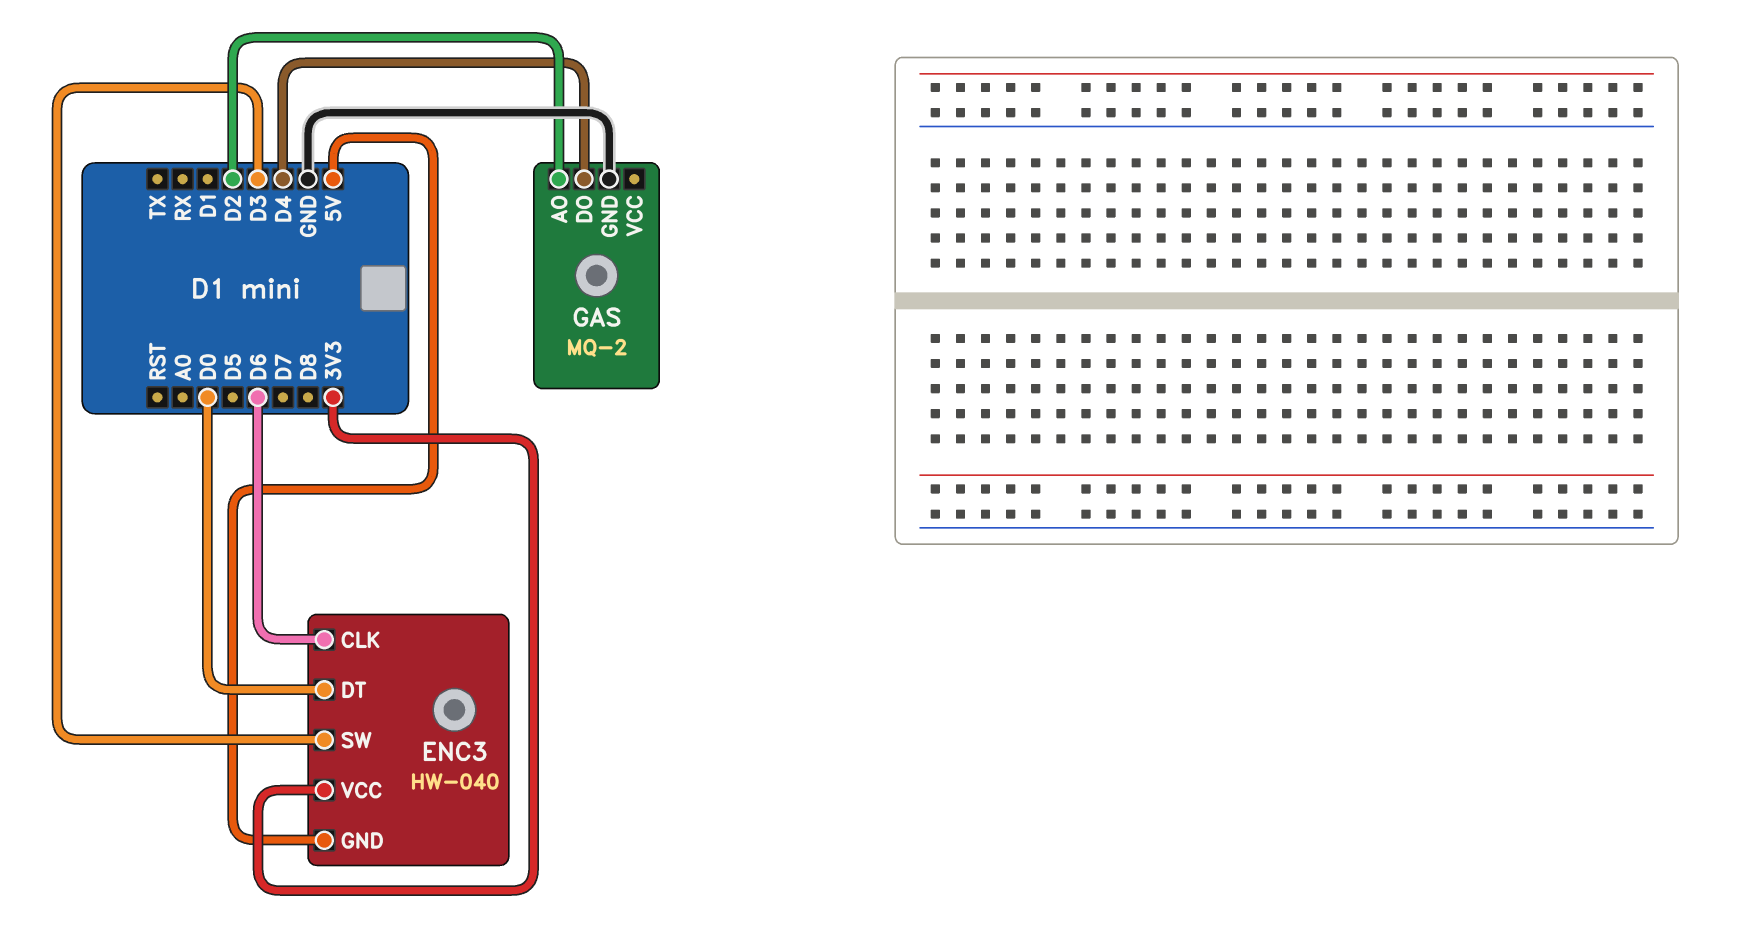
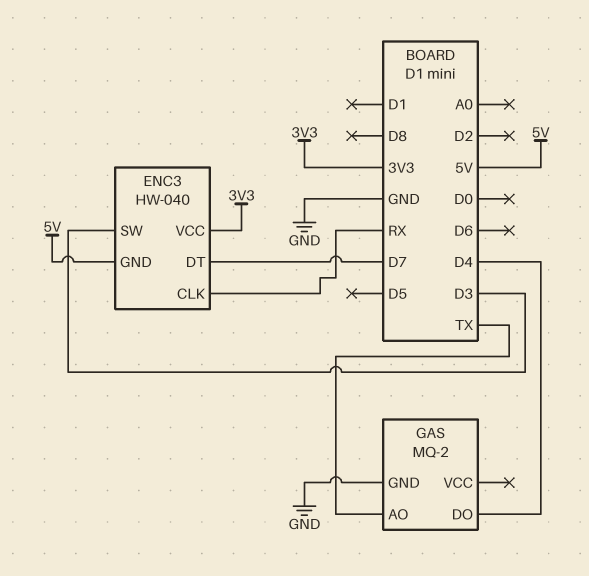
ENC3 pin CLK: D6 -> RX
ENC3 pin DT: D0 -> D7
GAS pin AO: D2 -> TX

